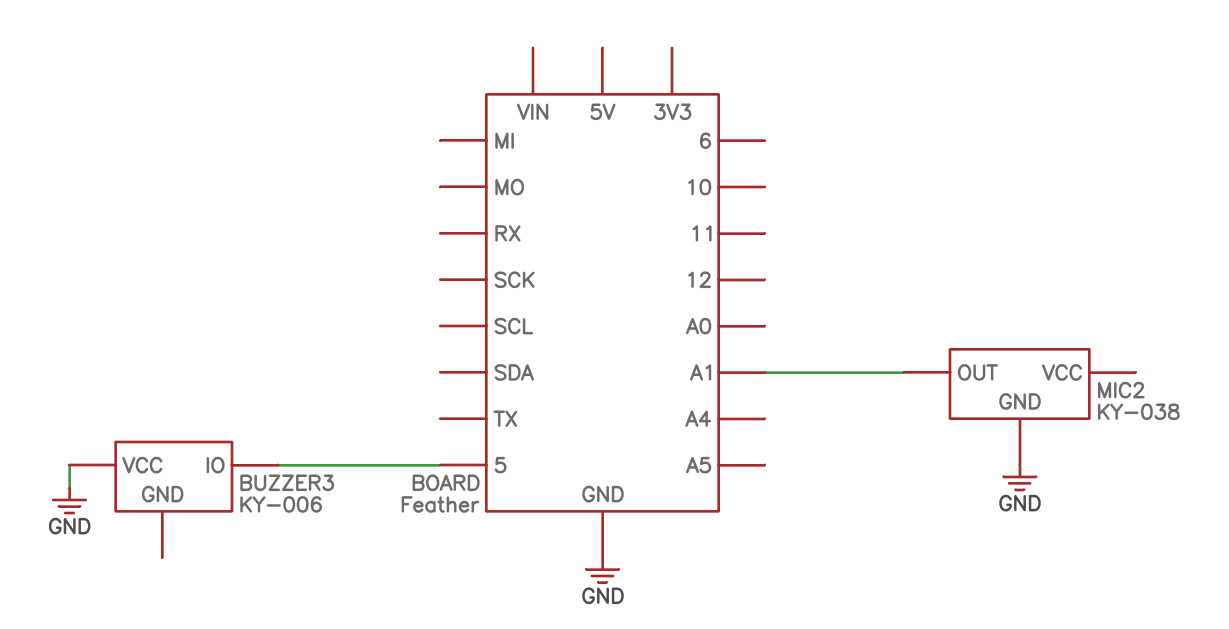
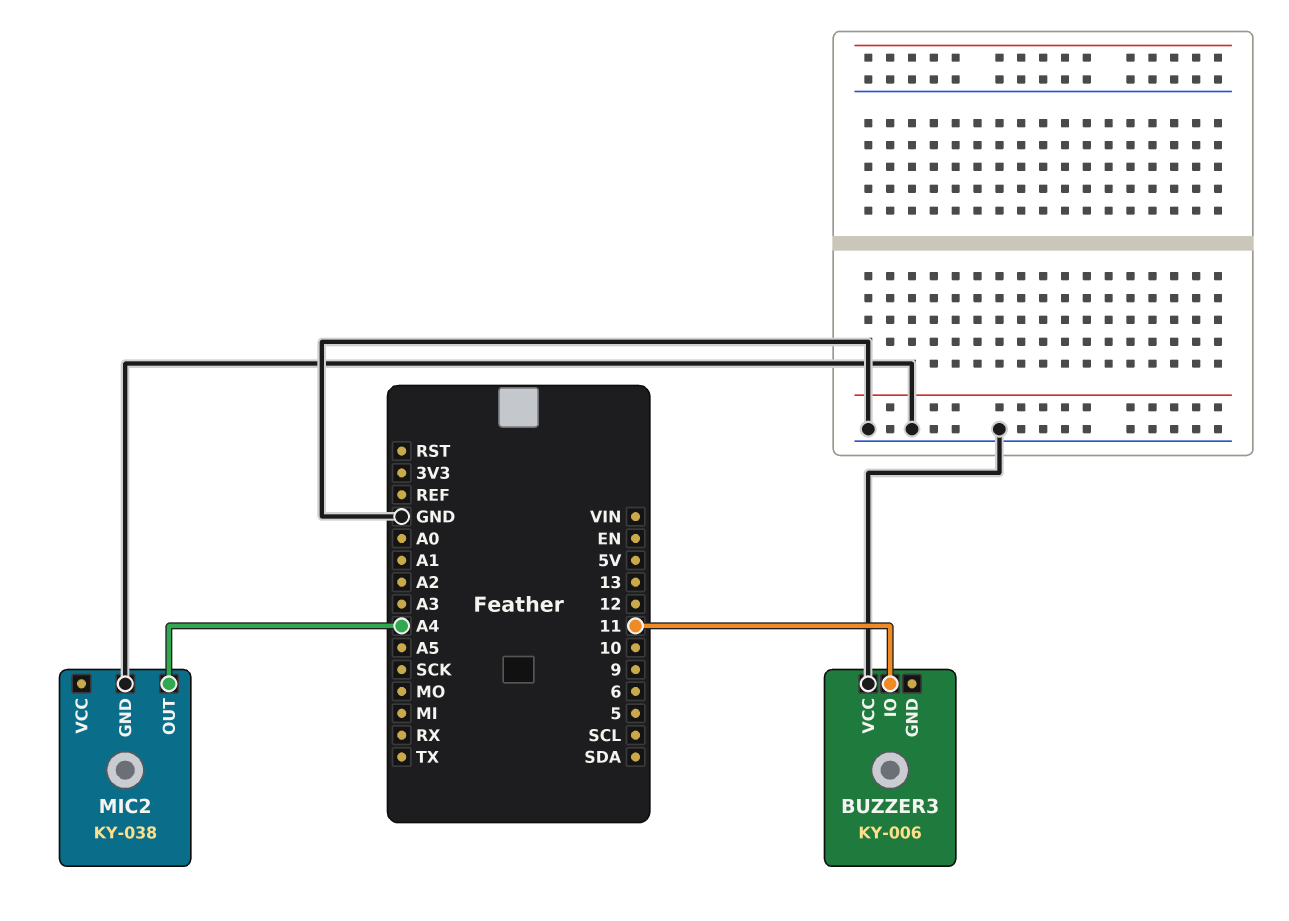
BUZZER3 pin IO: 5 -> 11
MIC2 pin OUT: A1 -> A4

